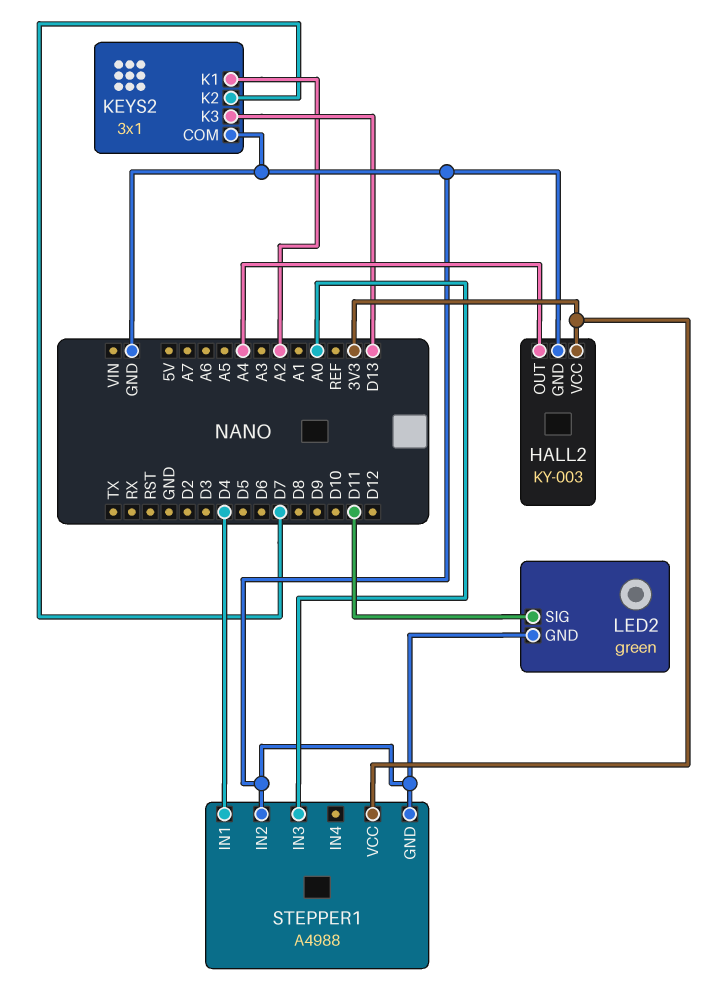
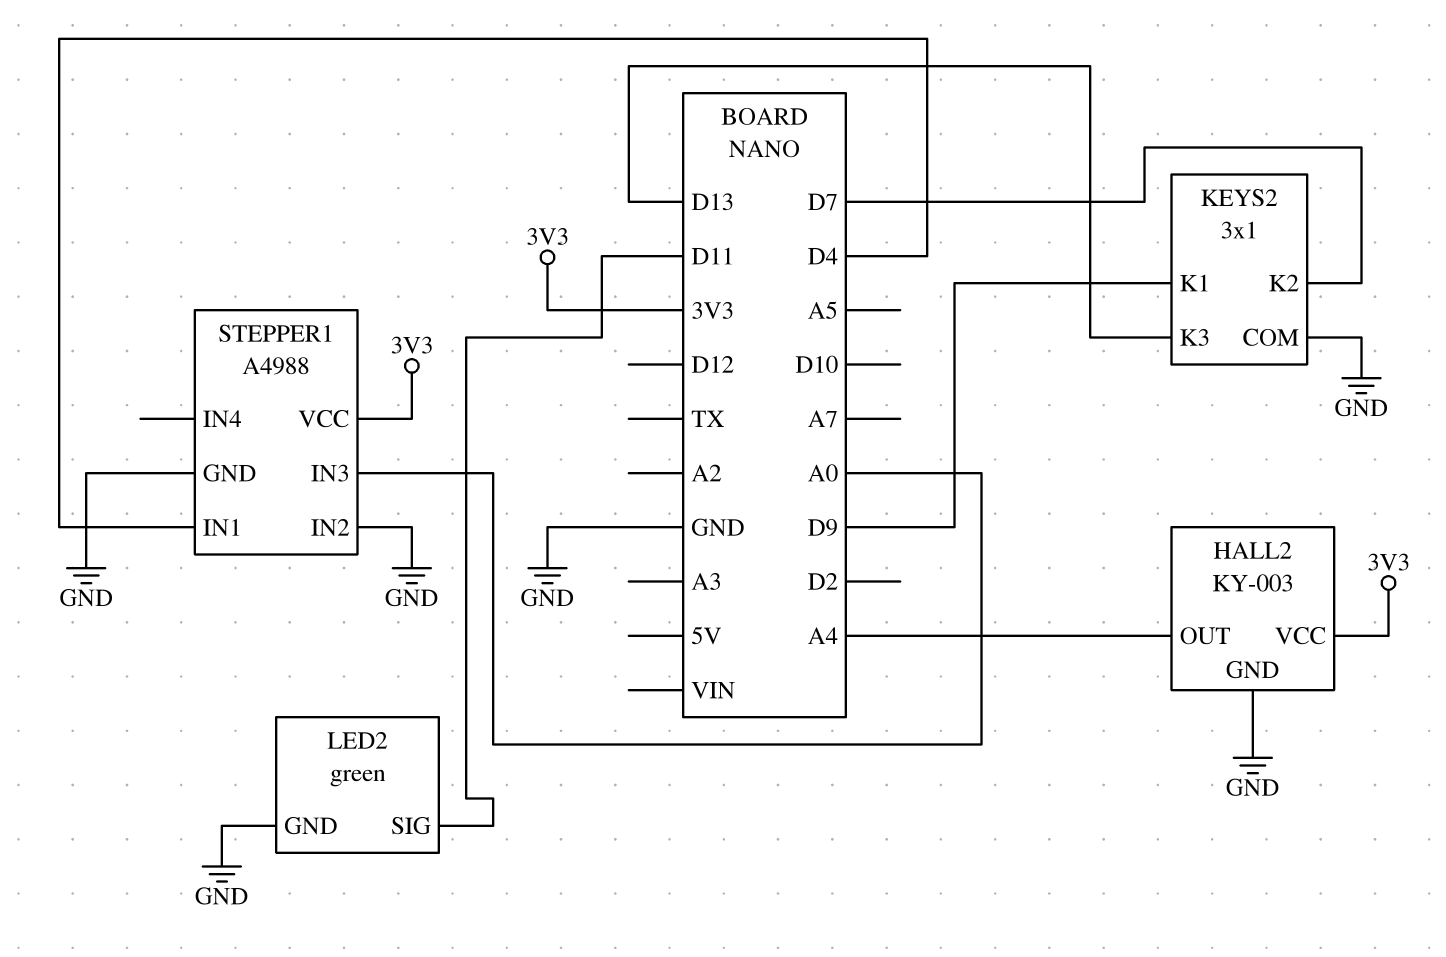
KEYS2 pin K1: A2 -> D9

